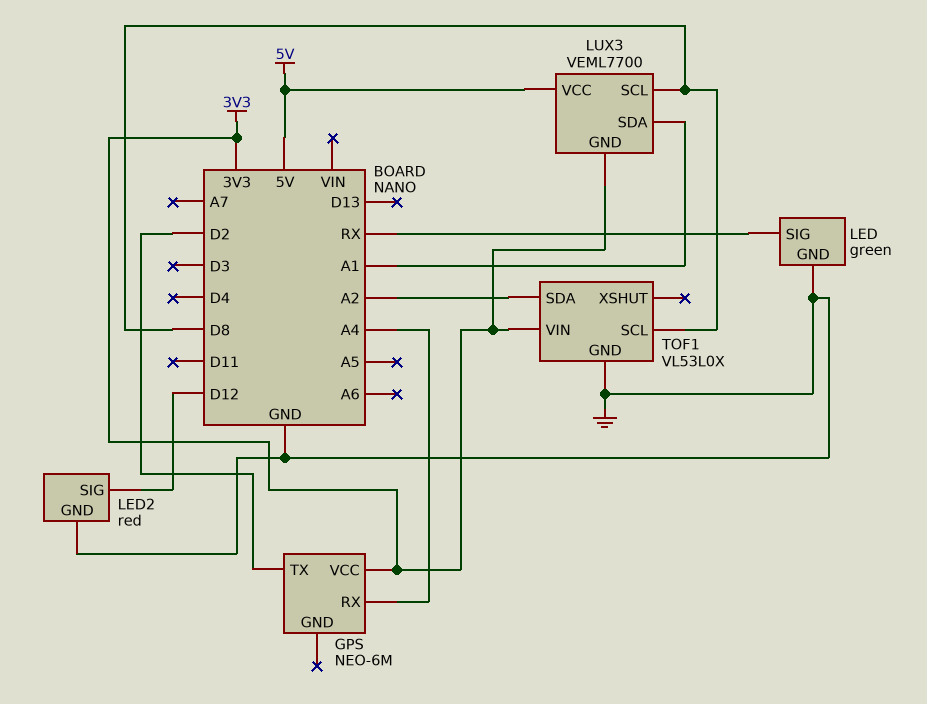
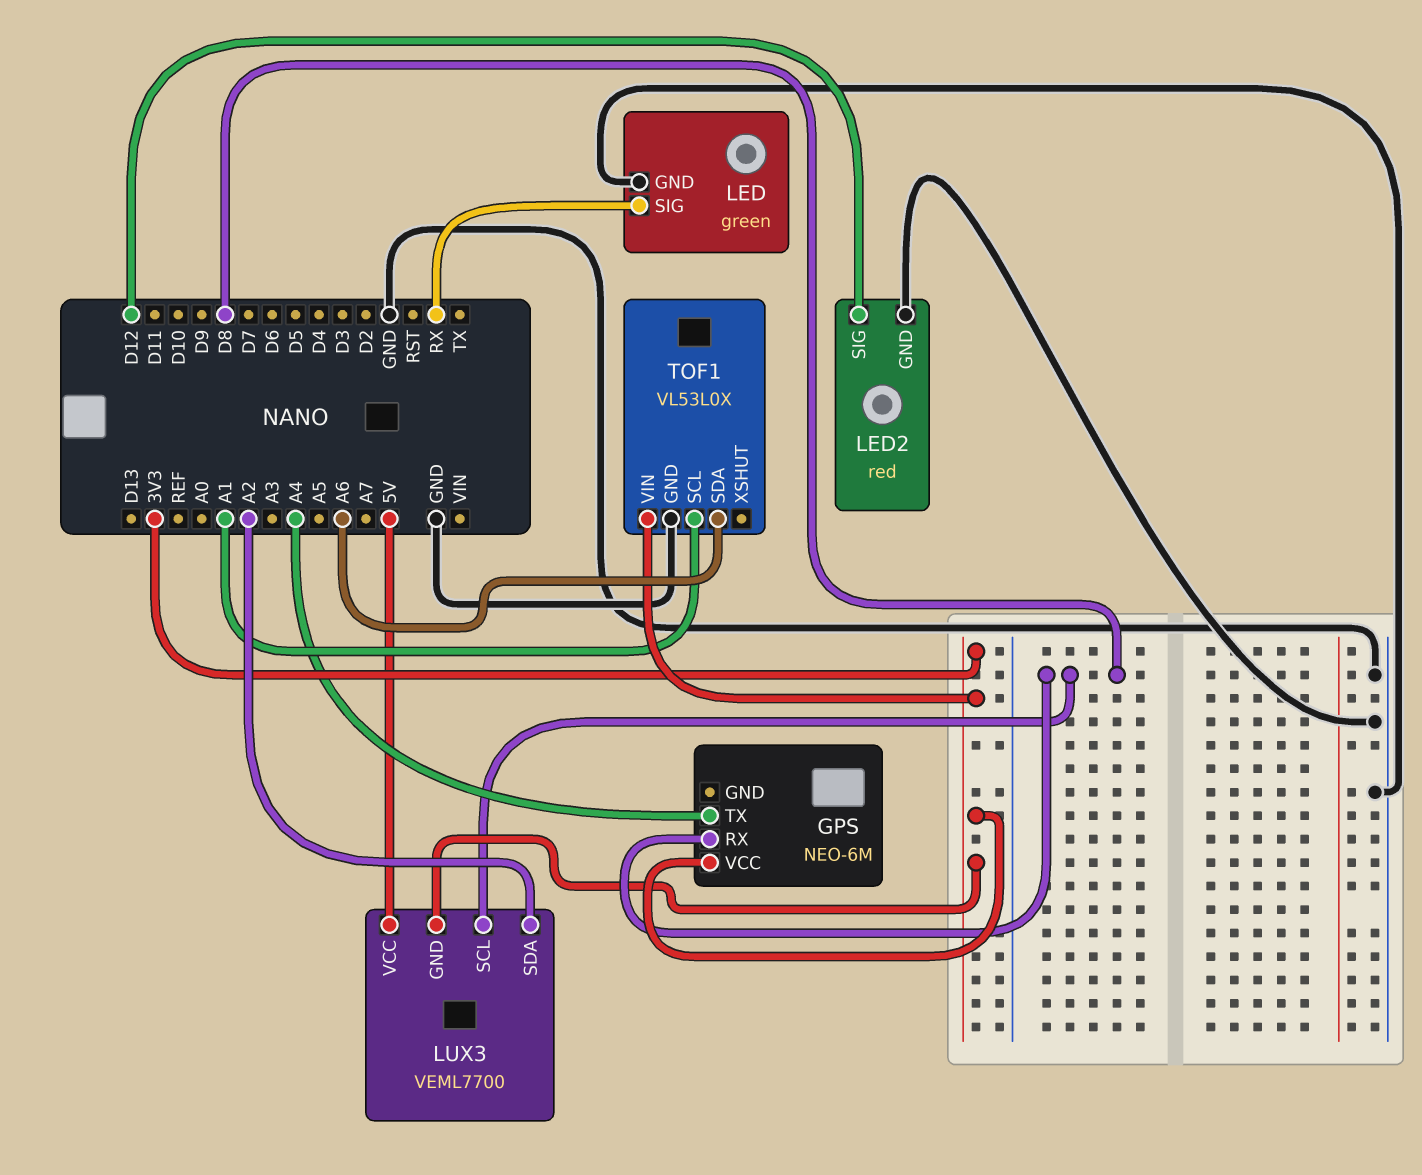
GPS pin RX: A4 -> D8
GPS pin TX: D2 -> A4
LUX3 pin SDA: A1 -> A2
TOF1 pin SCL: D8 -> A1
TOF1 pin SDA: A2 -> A6

